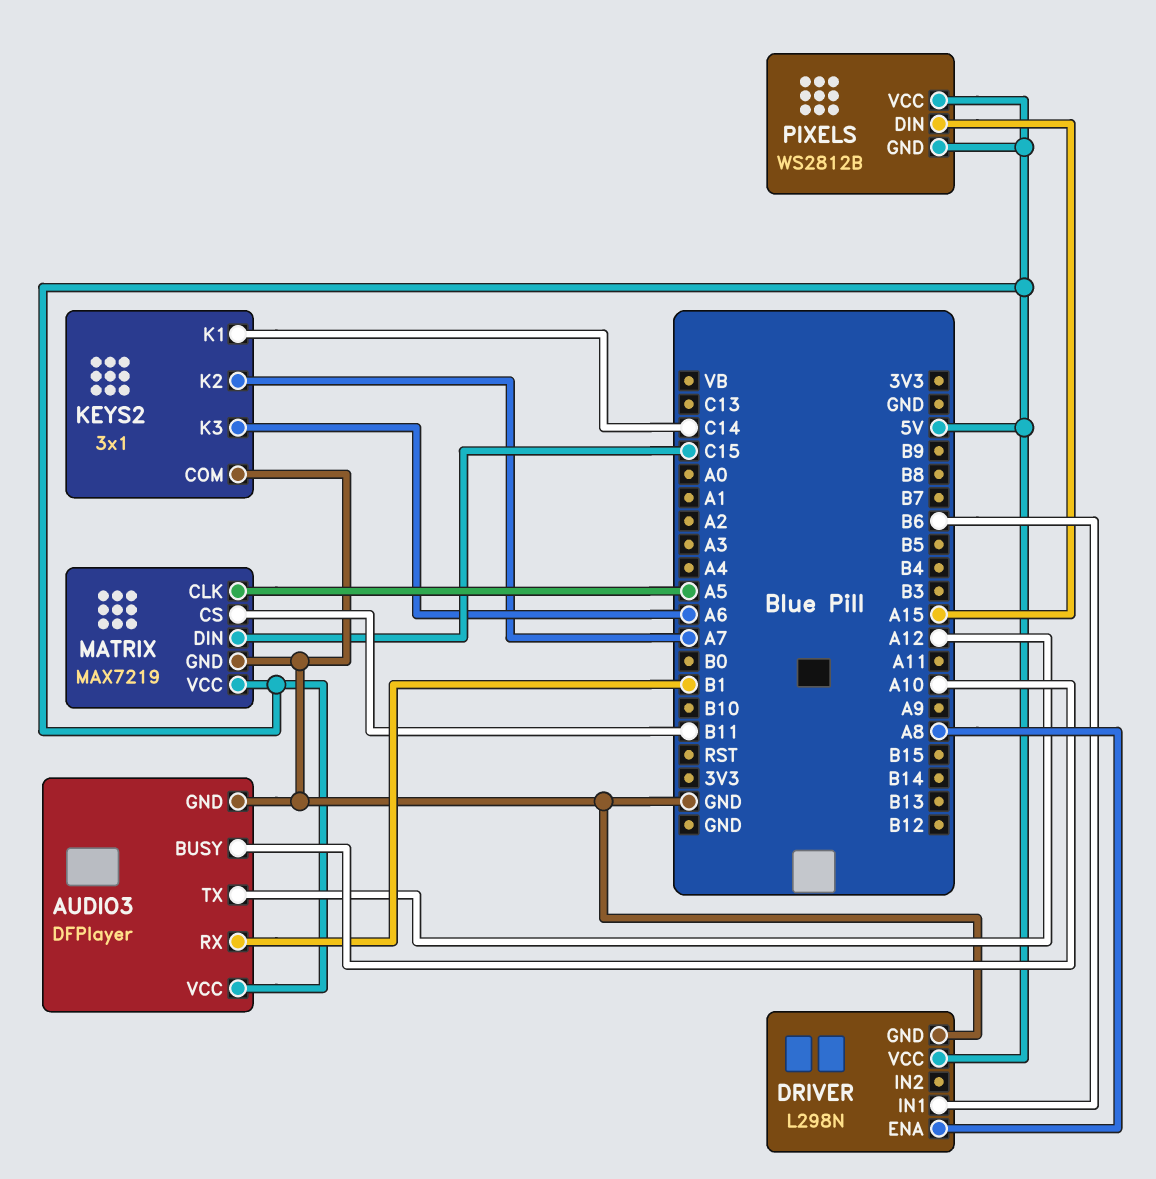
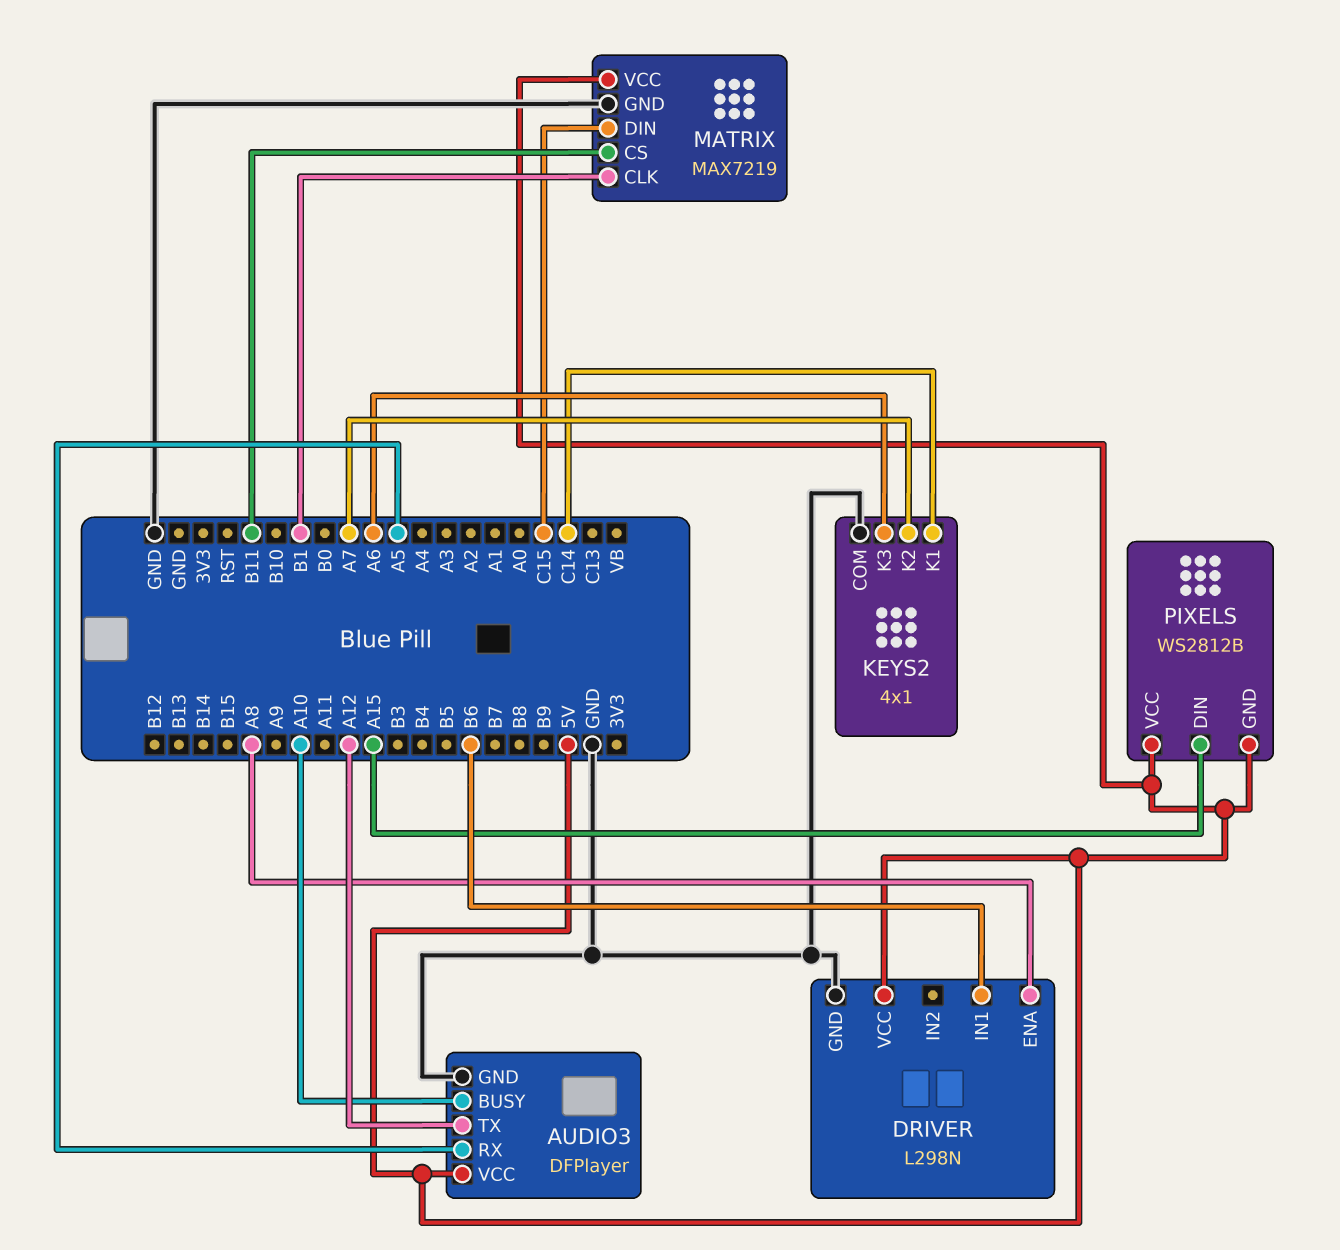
AUDIO3 pin RX: B1 -> A5
KEYS2: 3x1 -> 4x1
MATRIX pin CLK: A5 -> B1

